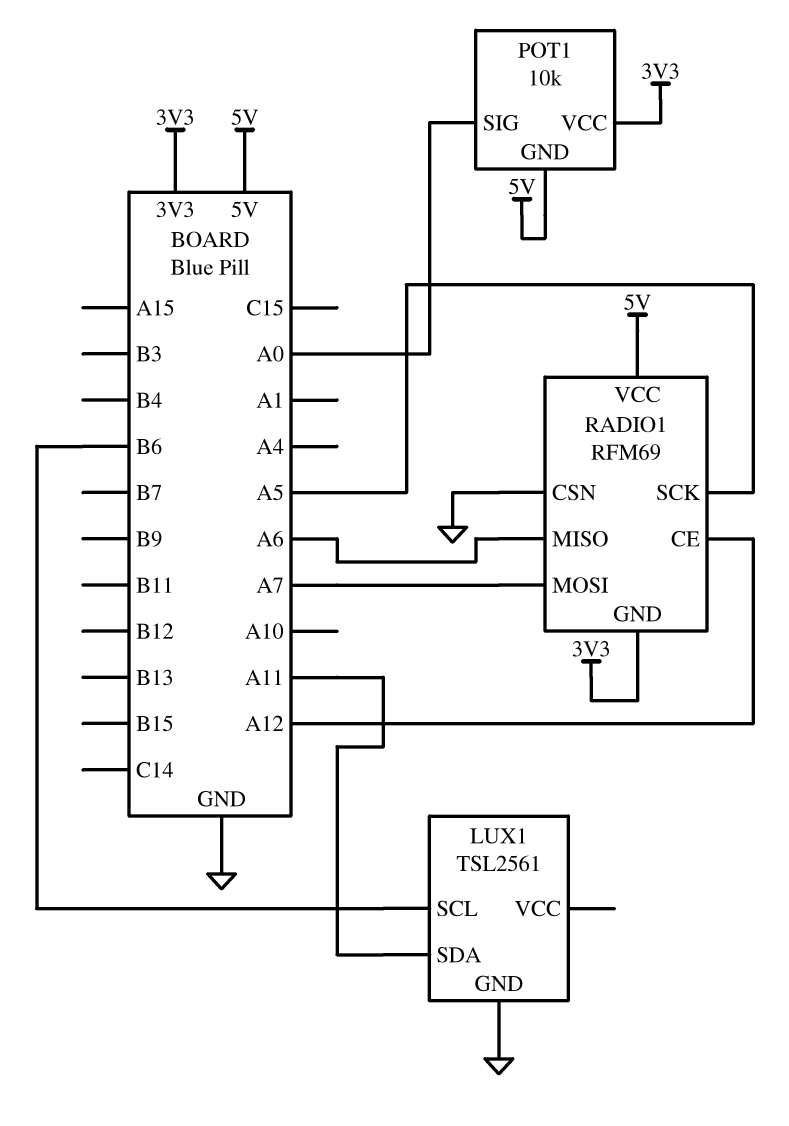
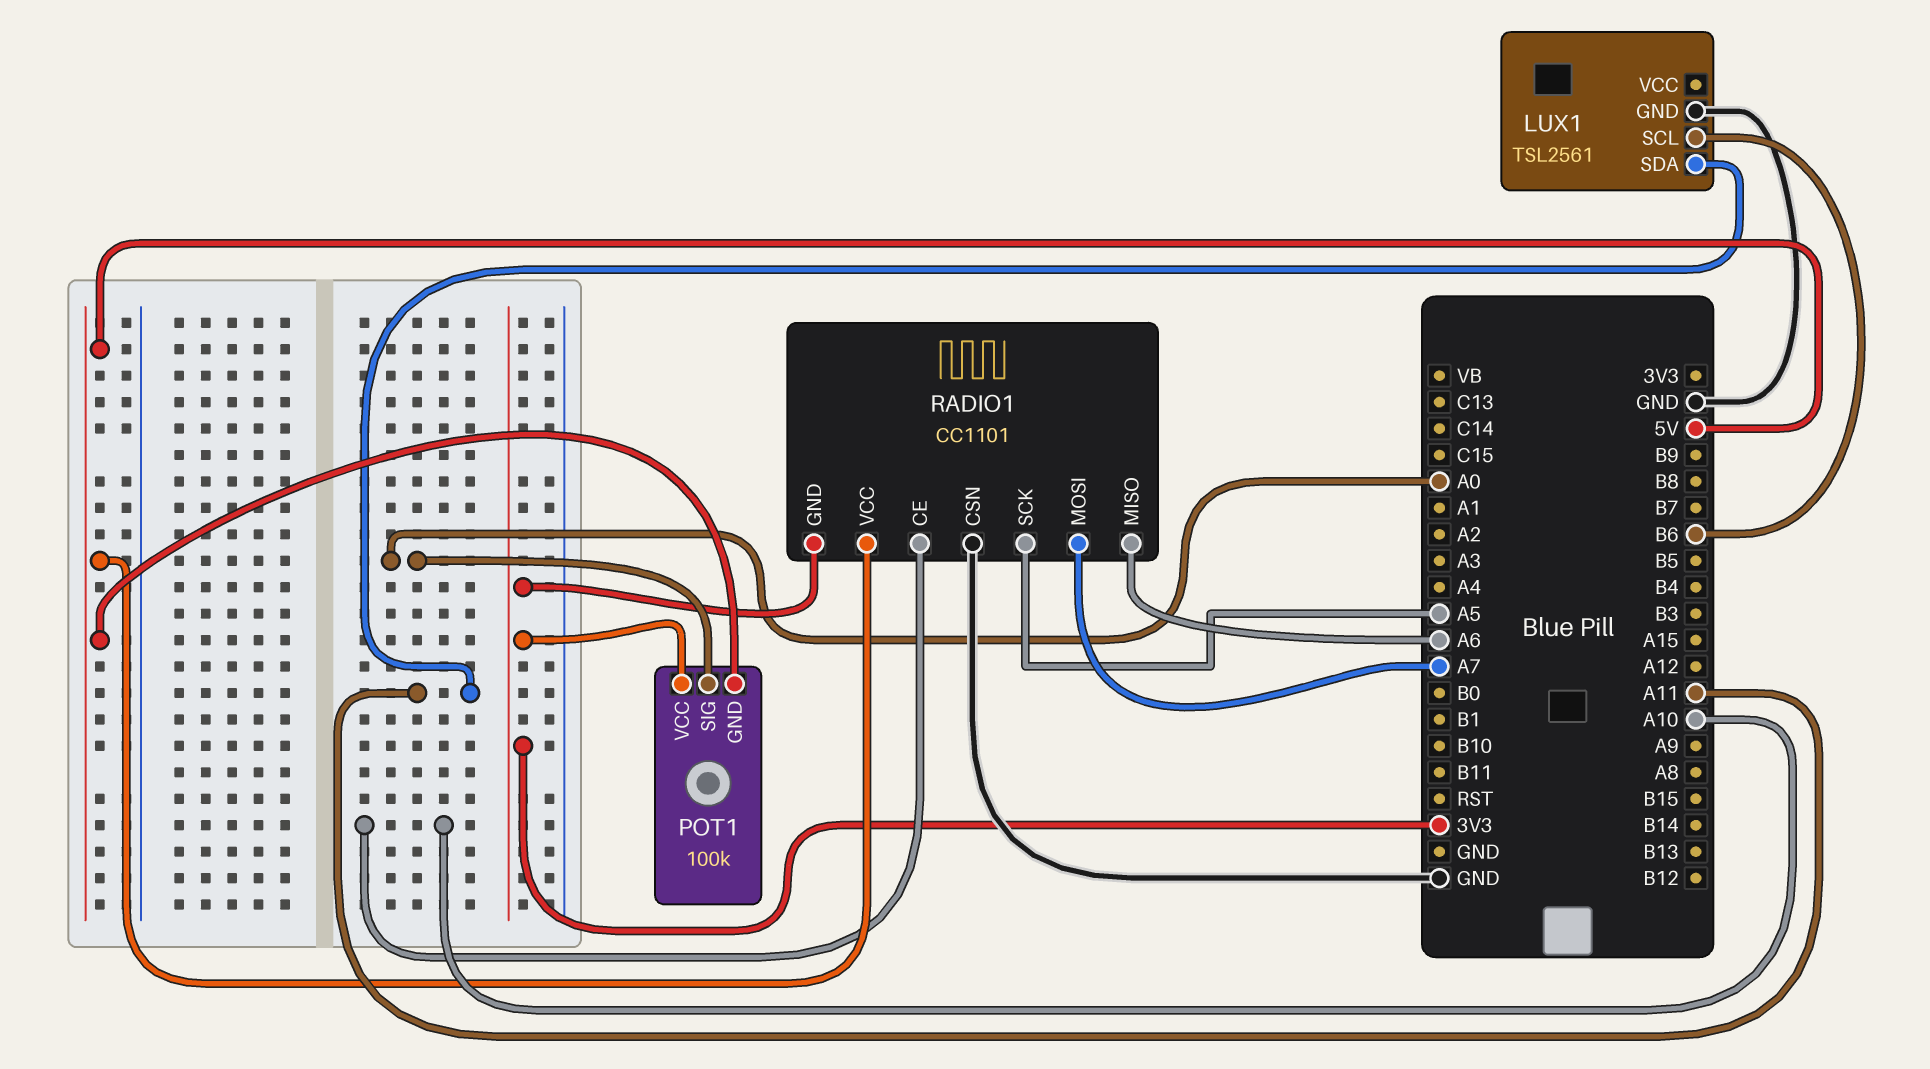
POT1: 10k -> 100k
RADIO1: RFM69 -> CC1101
RADIO1 pin CE: A12 -> A10

